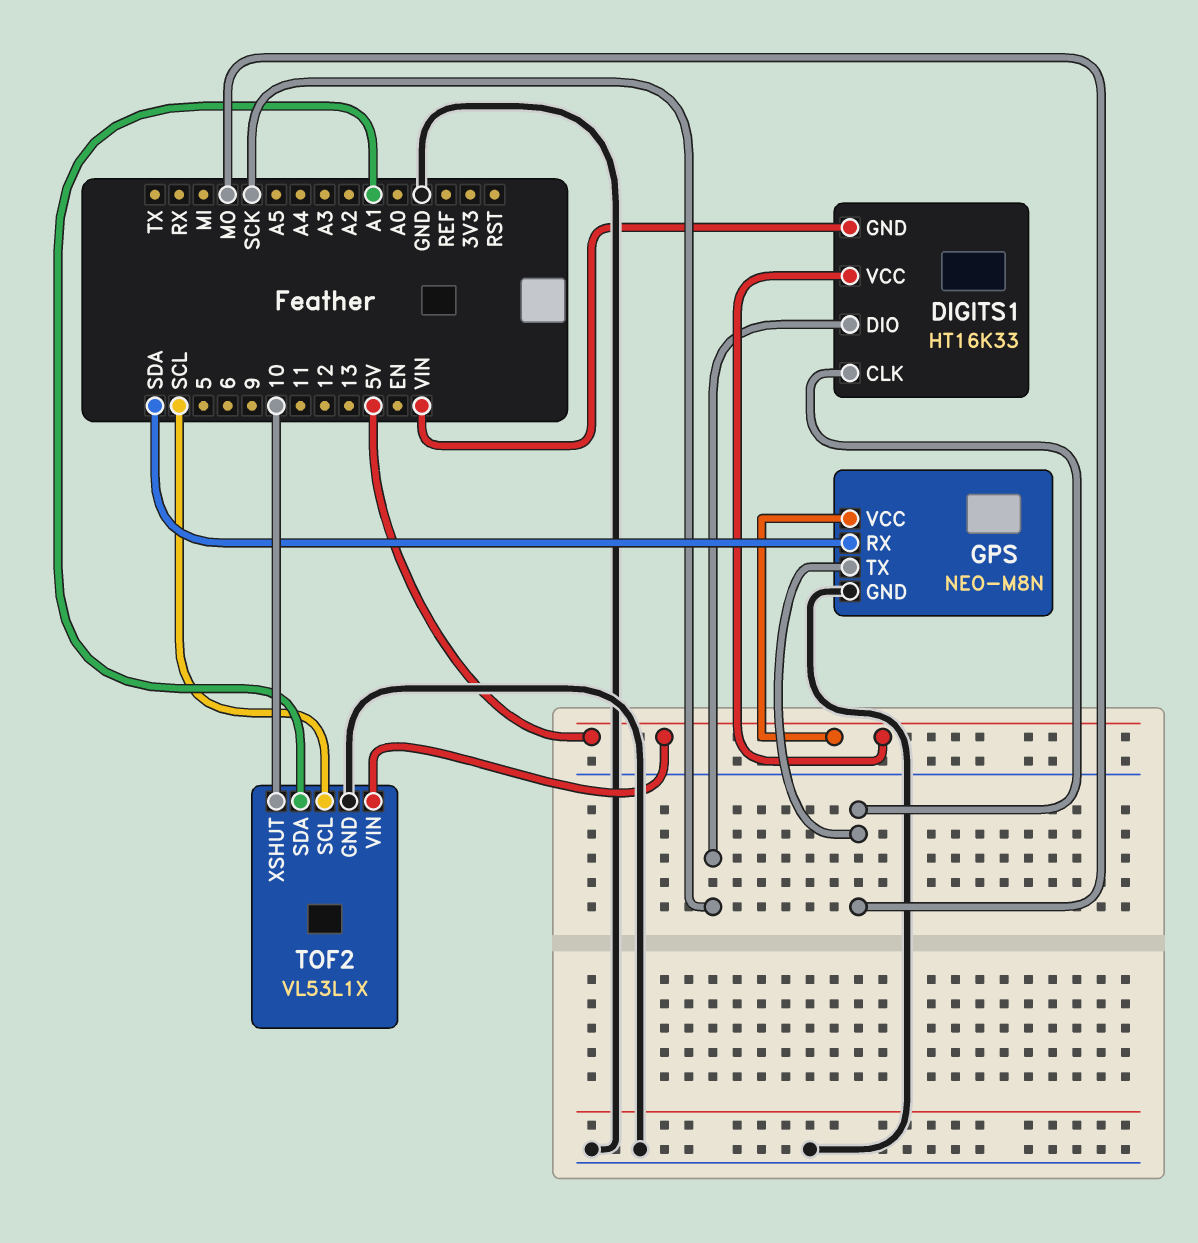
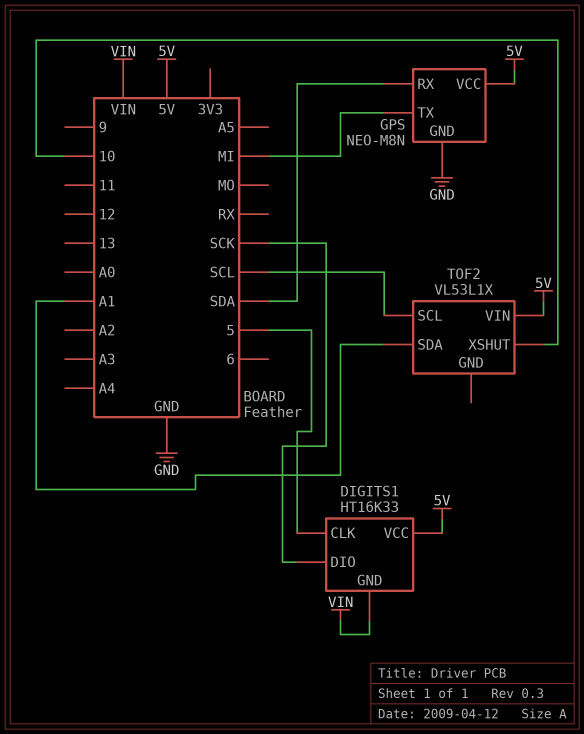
DIGITS1 pin CLK: MO -> 5
GPS pin TX: MO -> MI
TOF2 pin GND: GND -> none

